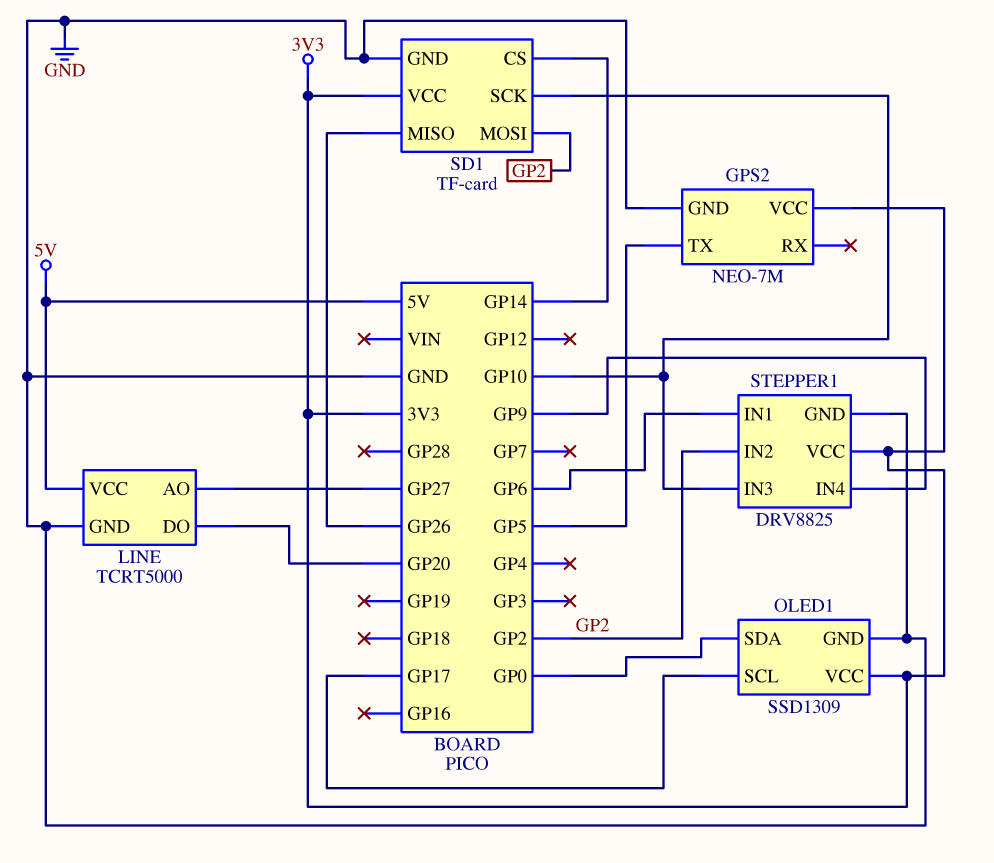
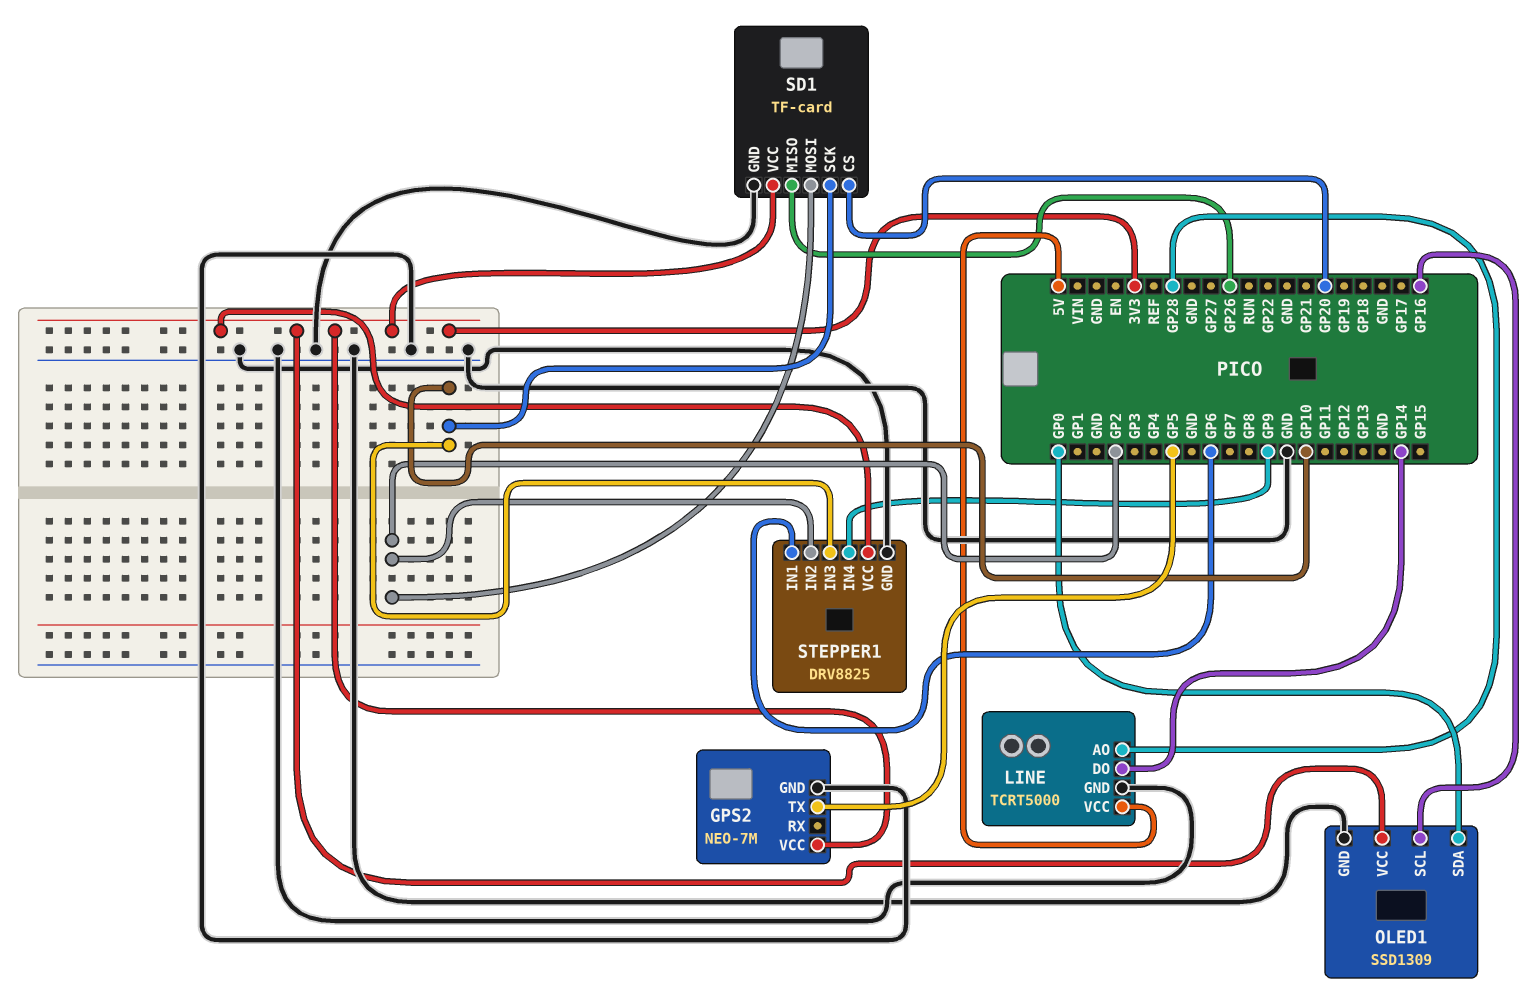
LINE pin AO: GP27 -> GP28
LINE pin DO: GP20 -> GP14
OLED1 pin SCL: GP17 -> GP16
SD1 pin CS: GP14 -> GP20

